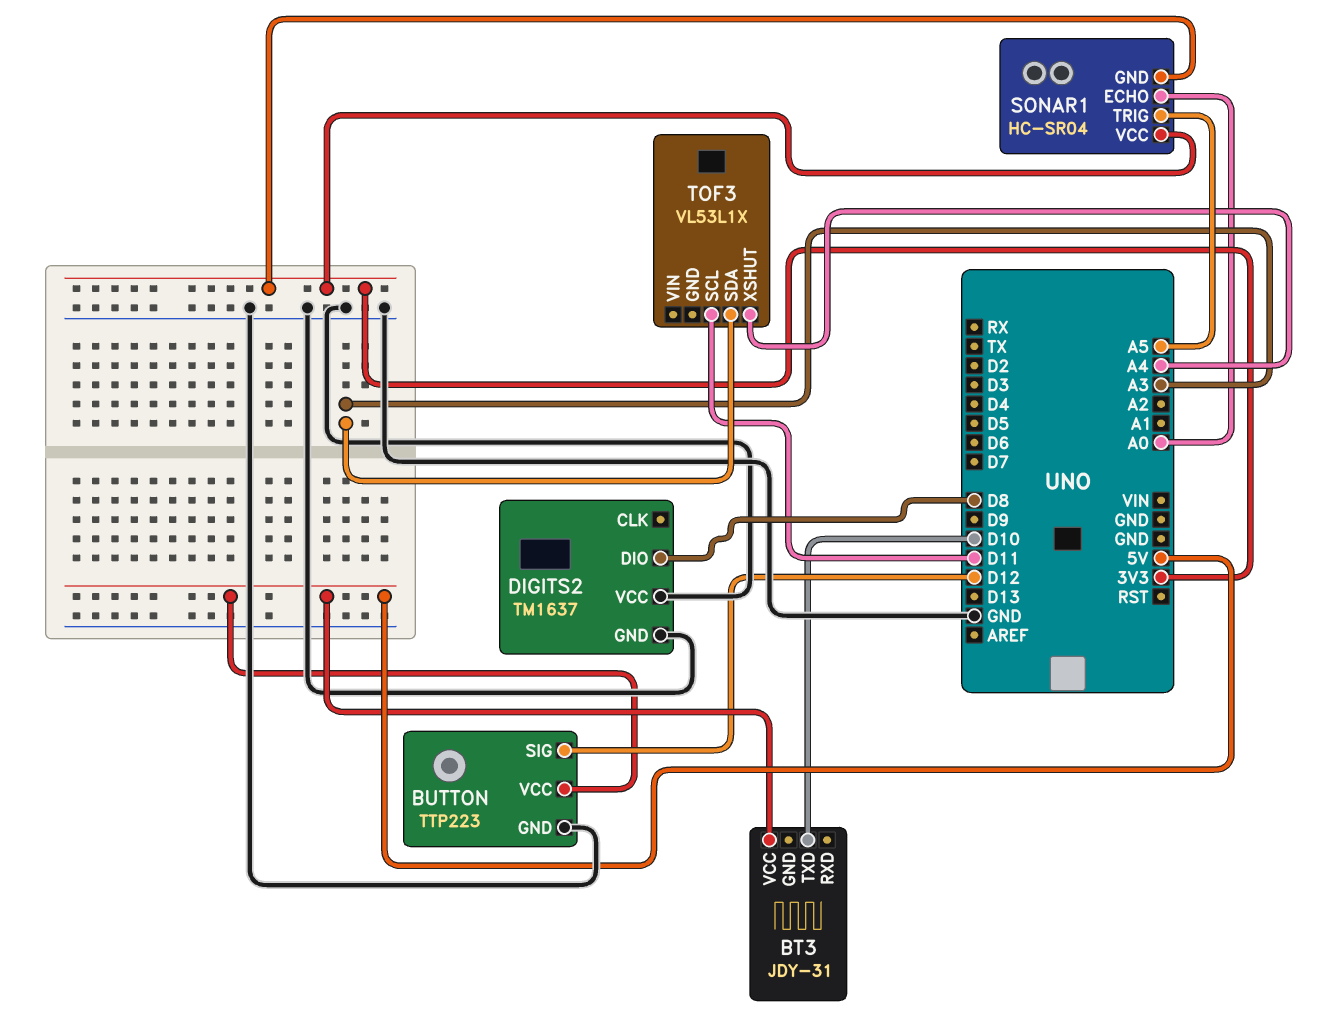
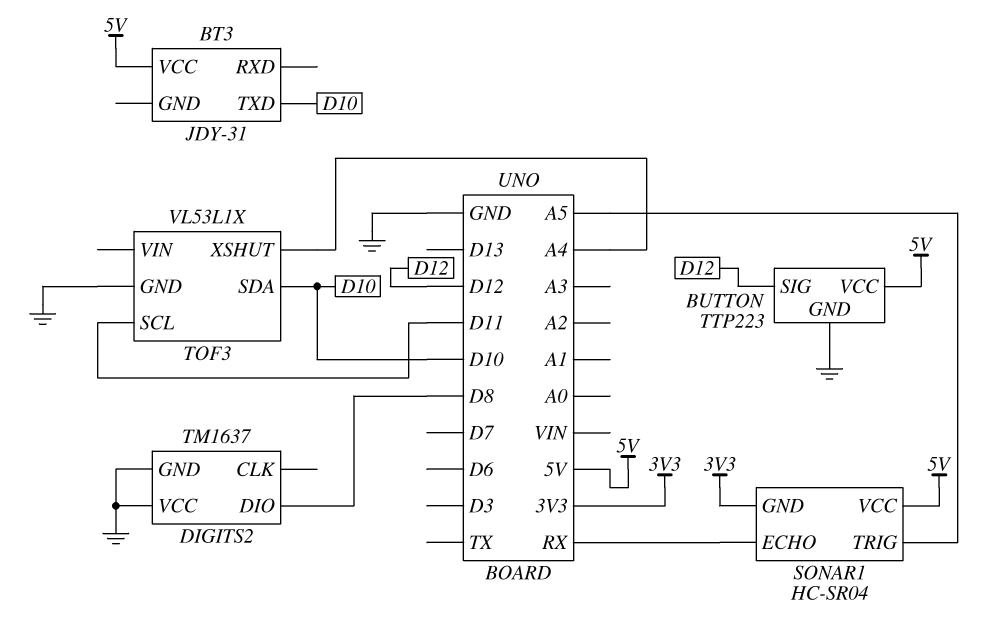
SONAR1 pin ECHO: A0 -> RX
SONAR1 pin VCC: 3V3 -> 5V
TOF3 pin GND: none -> GND
TOF3 pin SDA: A3 -> D10

